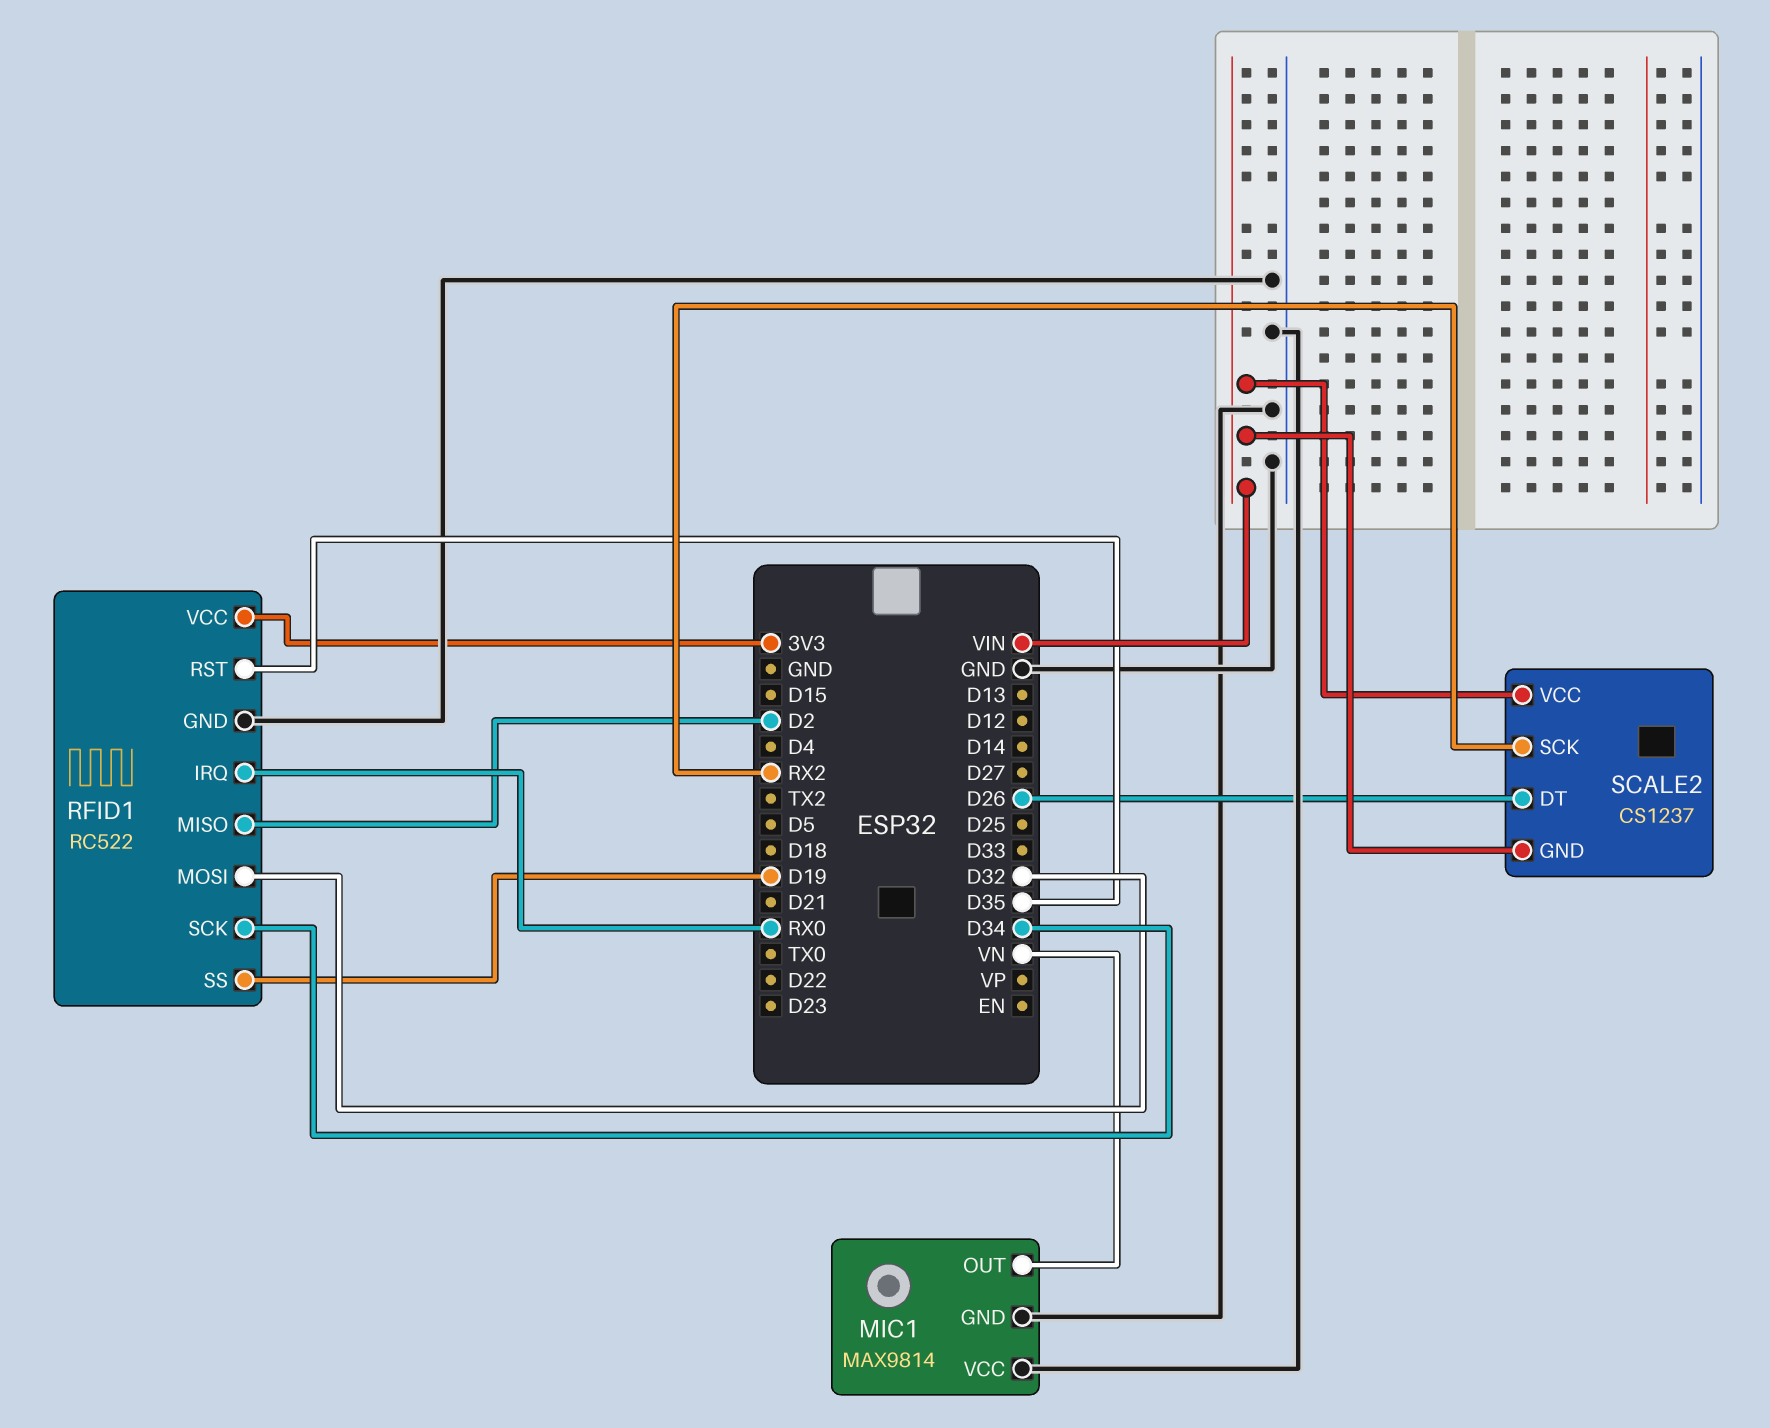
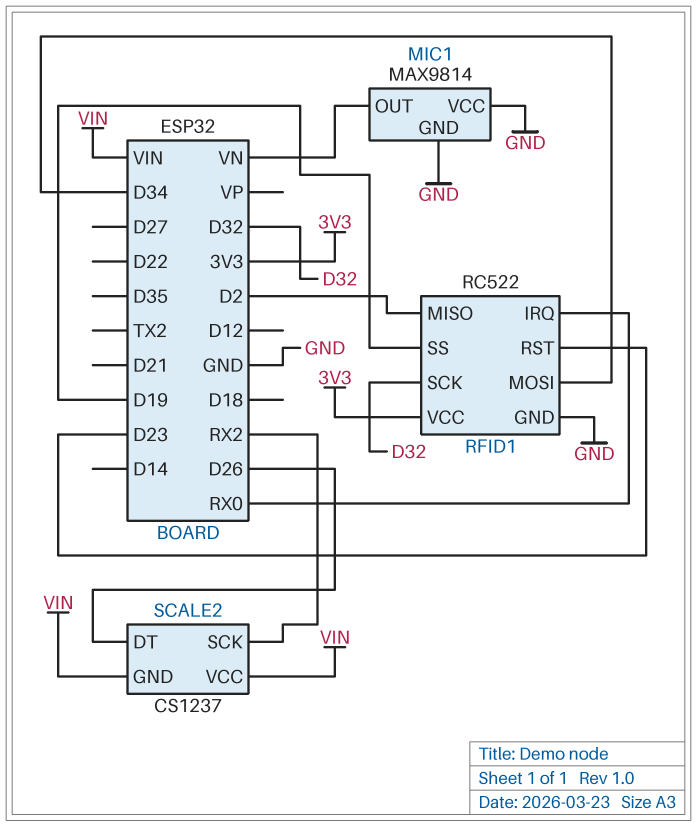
RFID1 pin MOSI: D32 -> D34
RFID1 pin RST: D35 -> D23
RFID1 pin SCK: D34 -> D32

